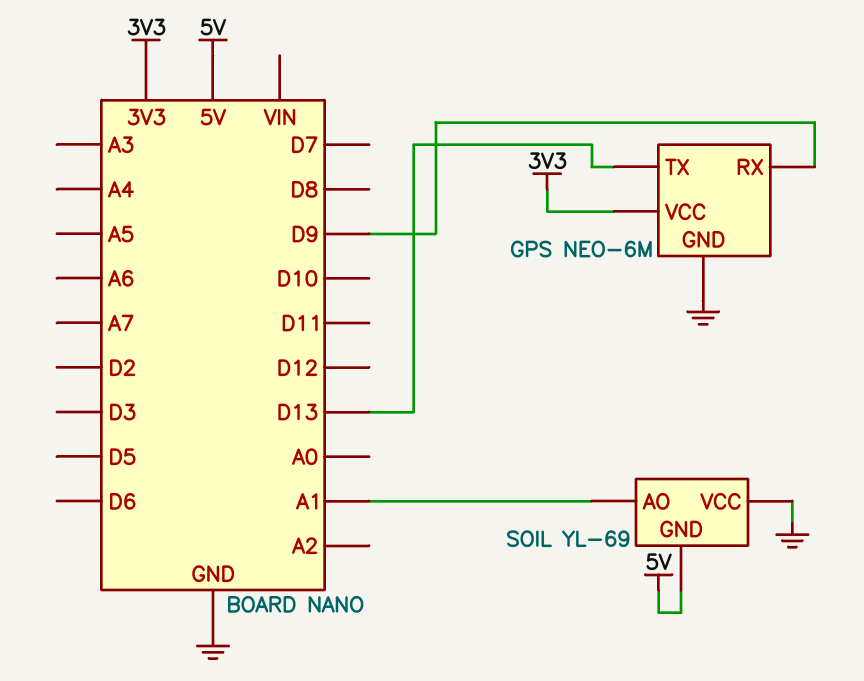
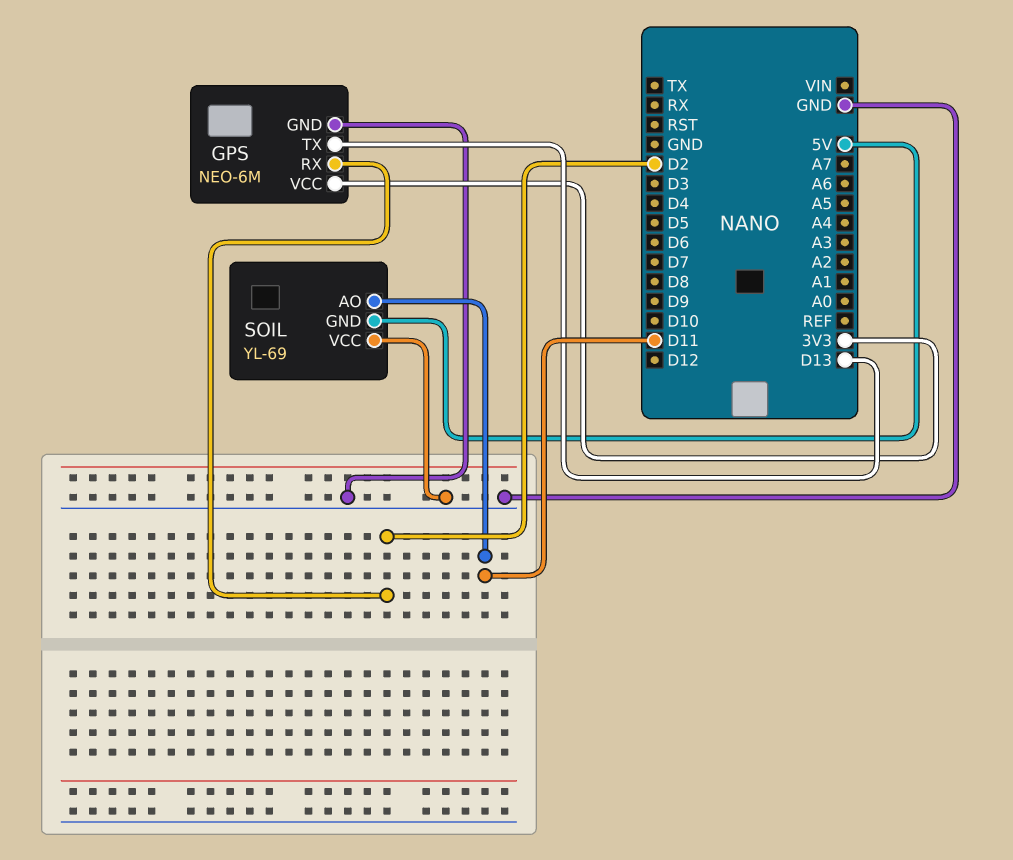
GPS pin RX: D9 -> D2
SOIL pin AO: A1 -> D11

